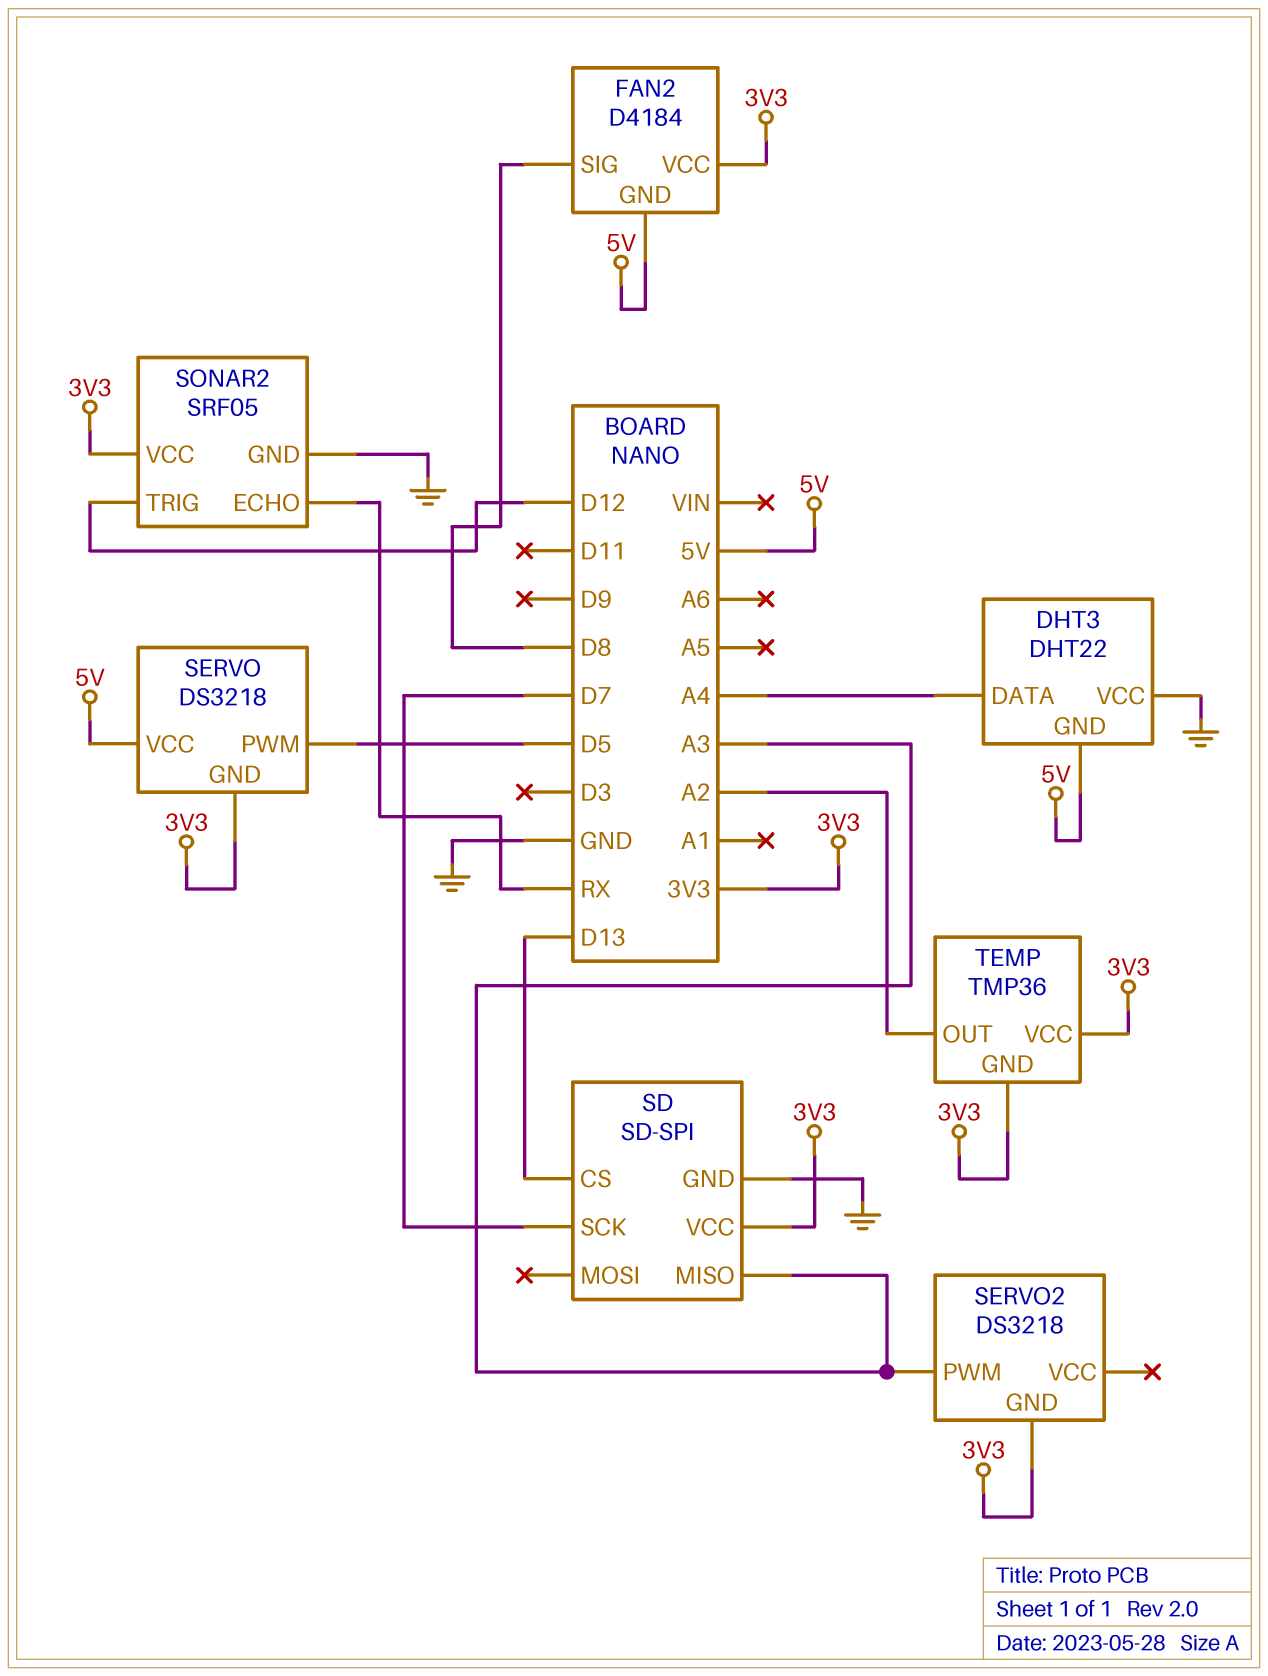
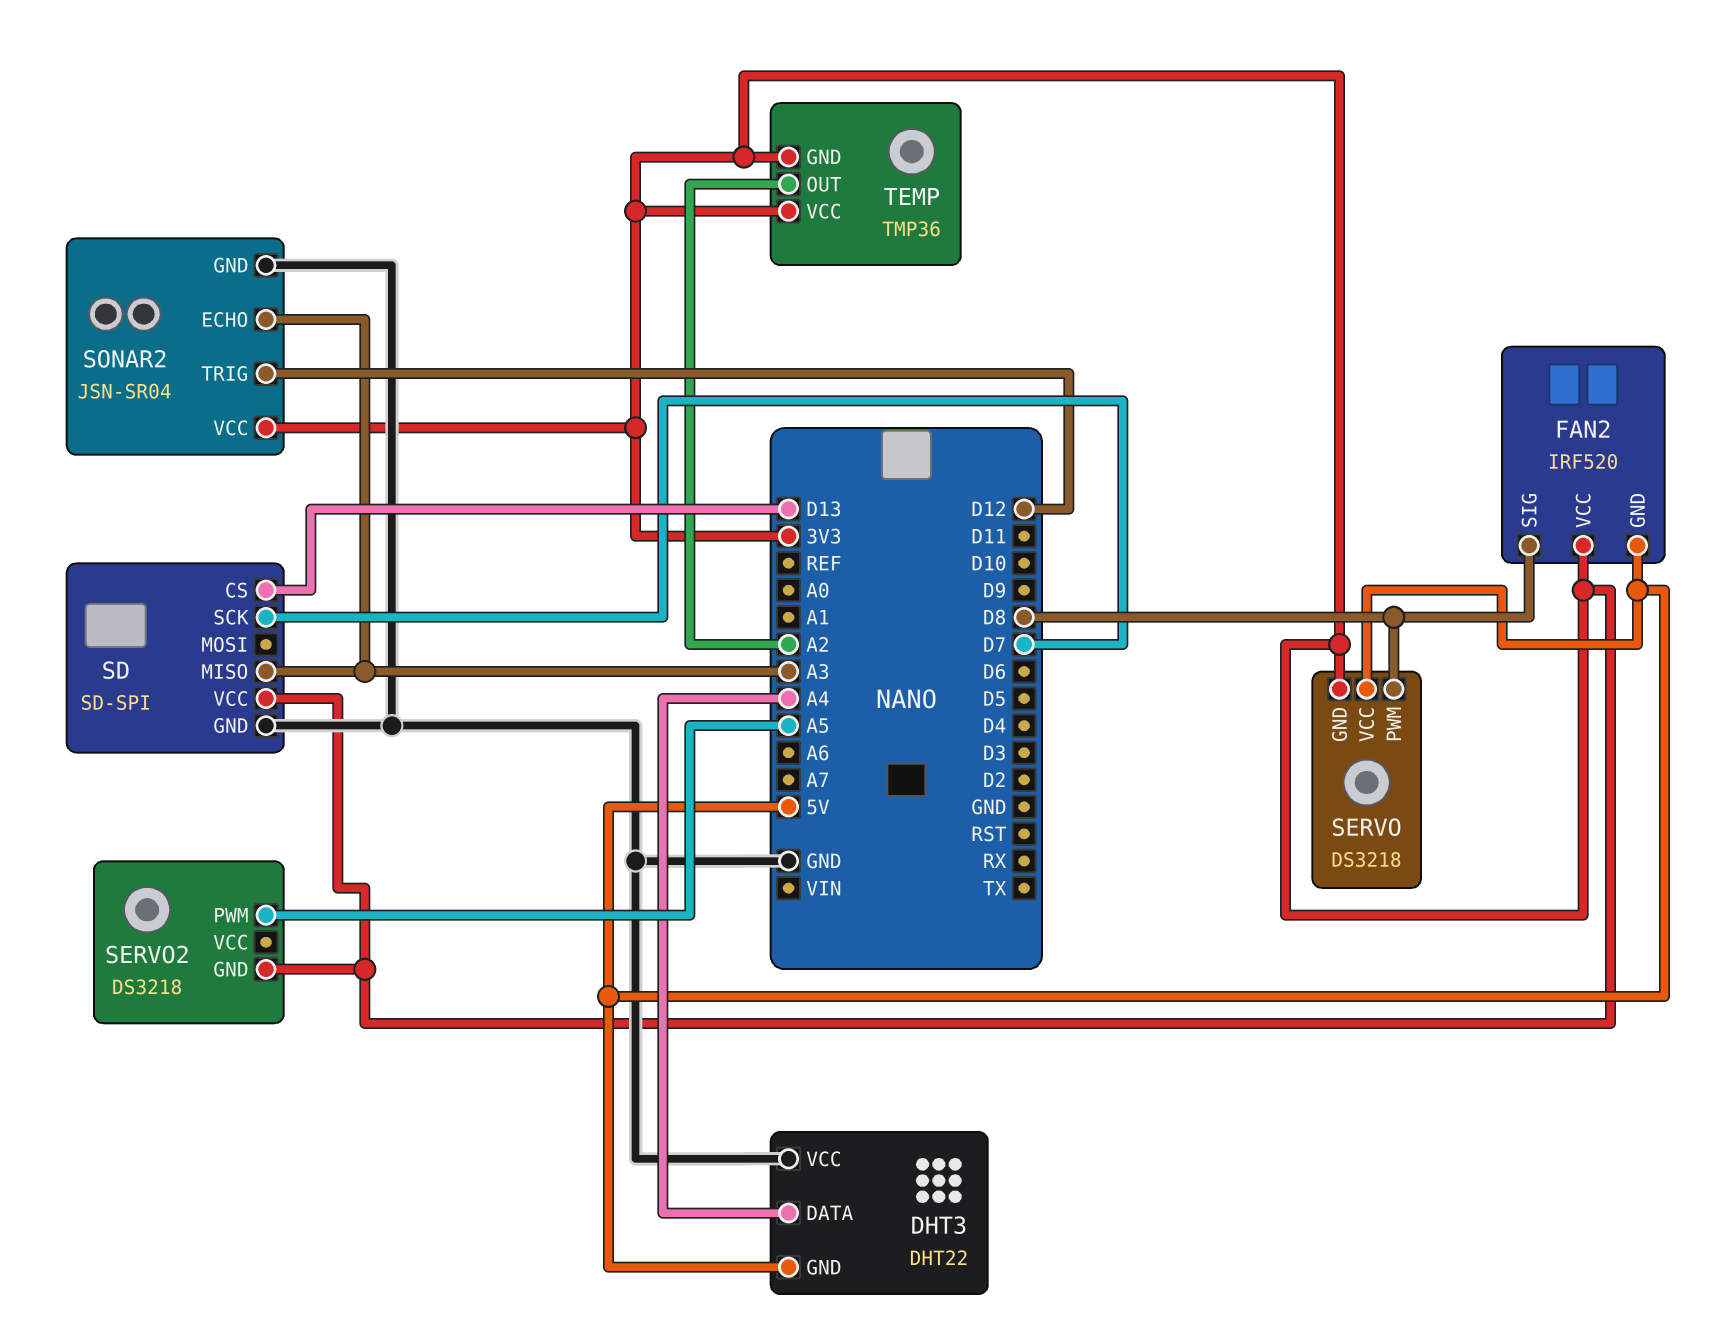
FAN2: D4184 -> IRF520
SERVO pin PWM: D5 -> D8
SERVO2 pin PWM: A3 -> A5
SONAR2: SRF05 -> JSN-SR04
SONAR2 pin ECHO: RX -> A3

